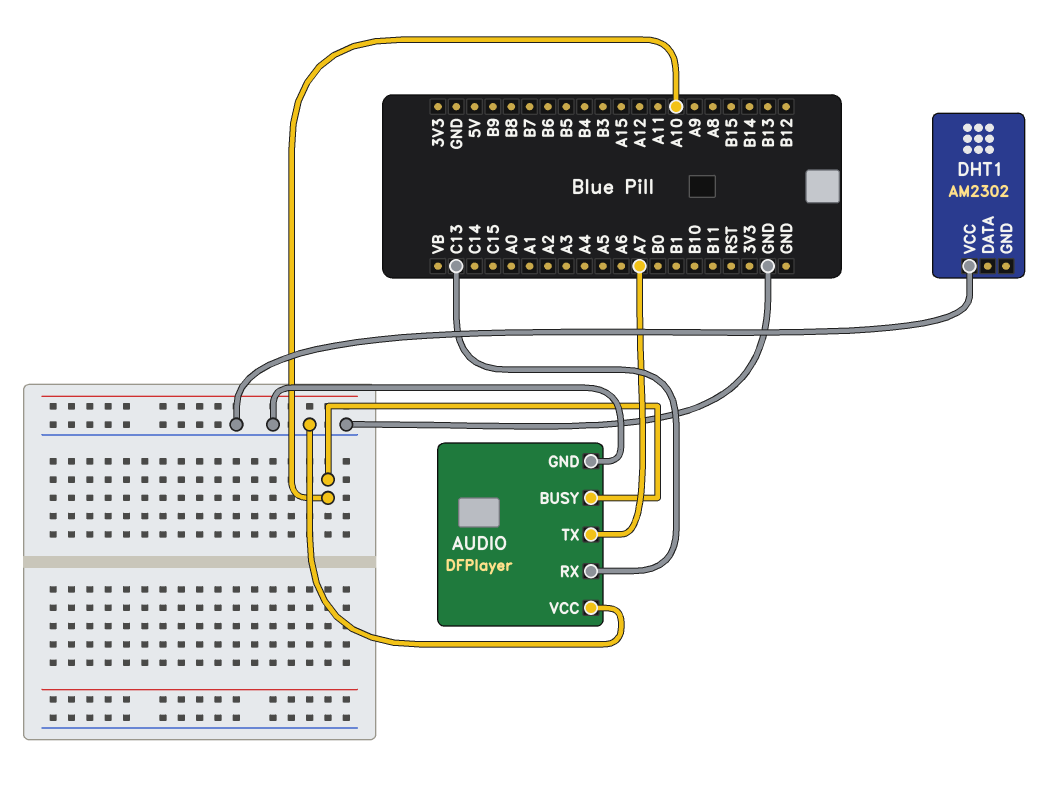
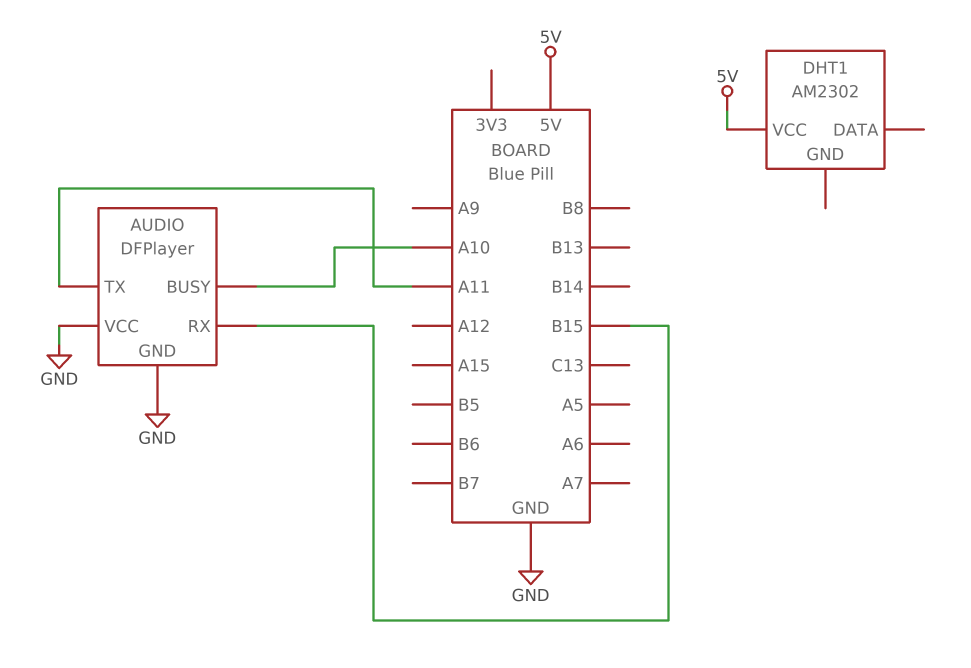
AUDIO pin RX: C13 -> B15
AUDIO pin TX: A7 -> A11
DHT1 pin VCC: GND -> 5V

